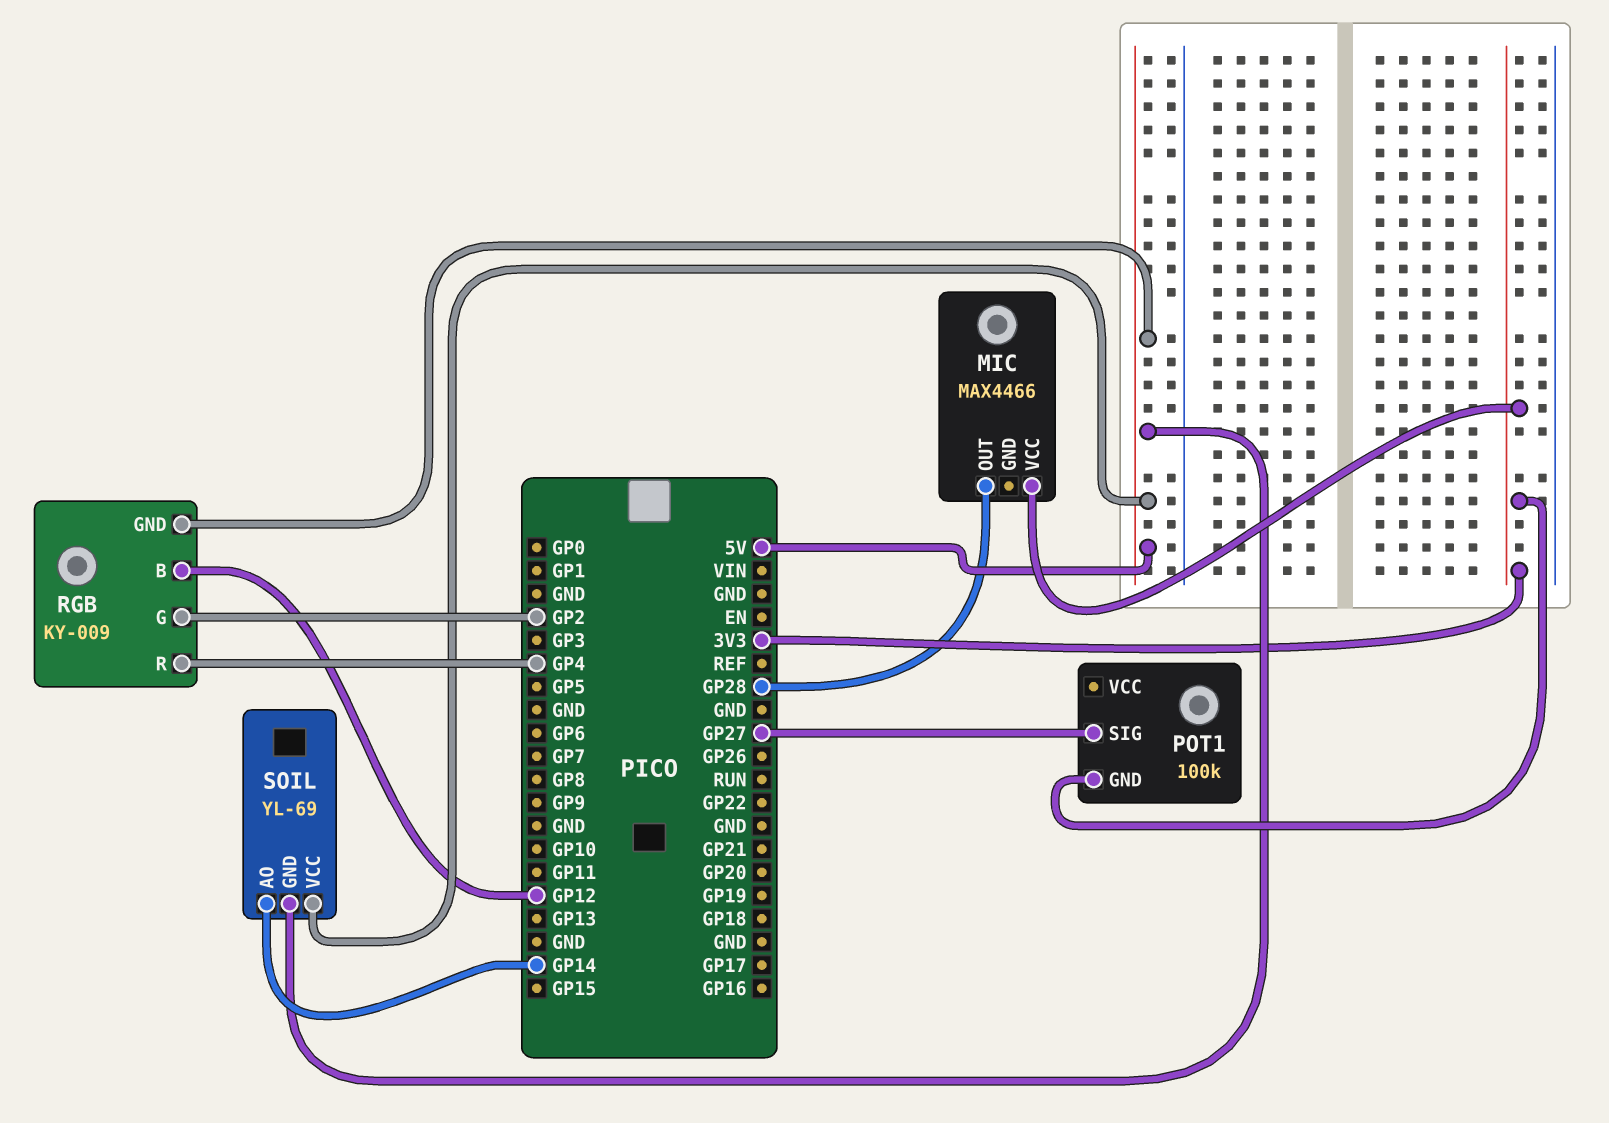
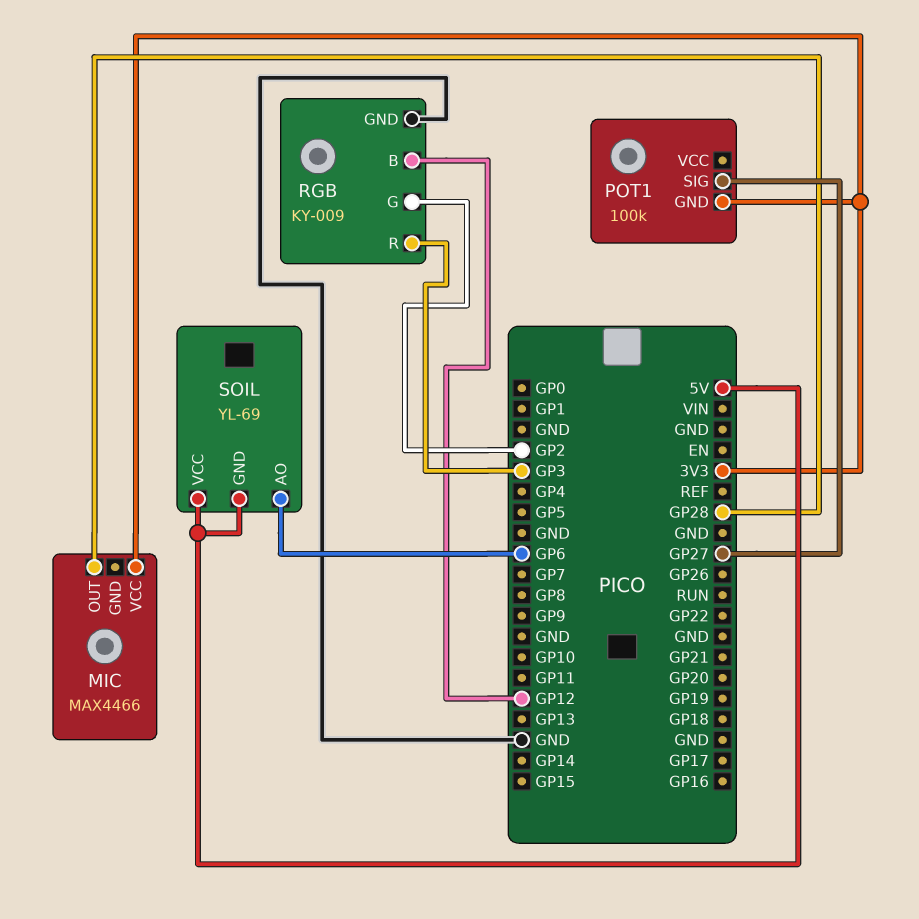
RGB pin GND: 5V -> GND
RGB pin R: GP4 -> GP3
SOIL pin AO: GP14 -> GP6

